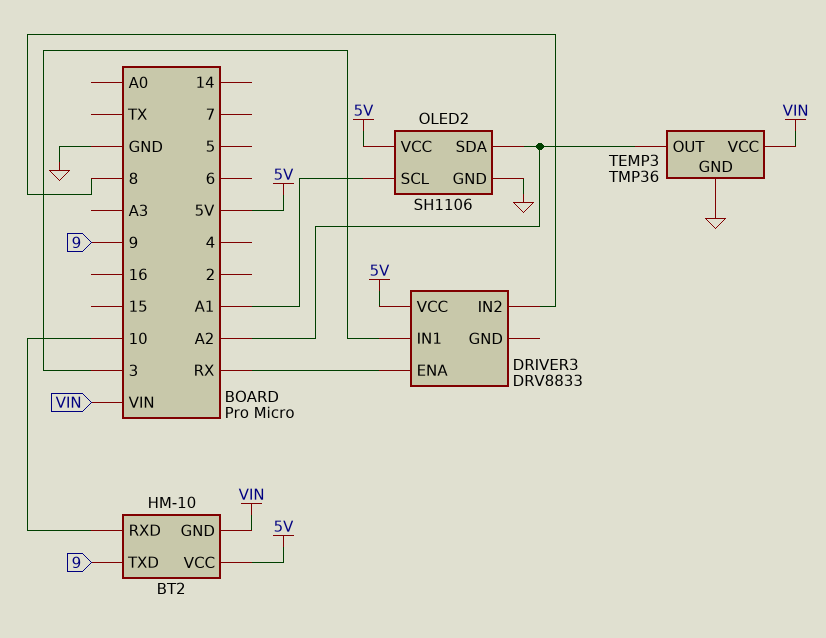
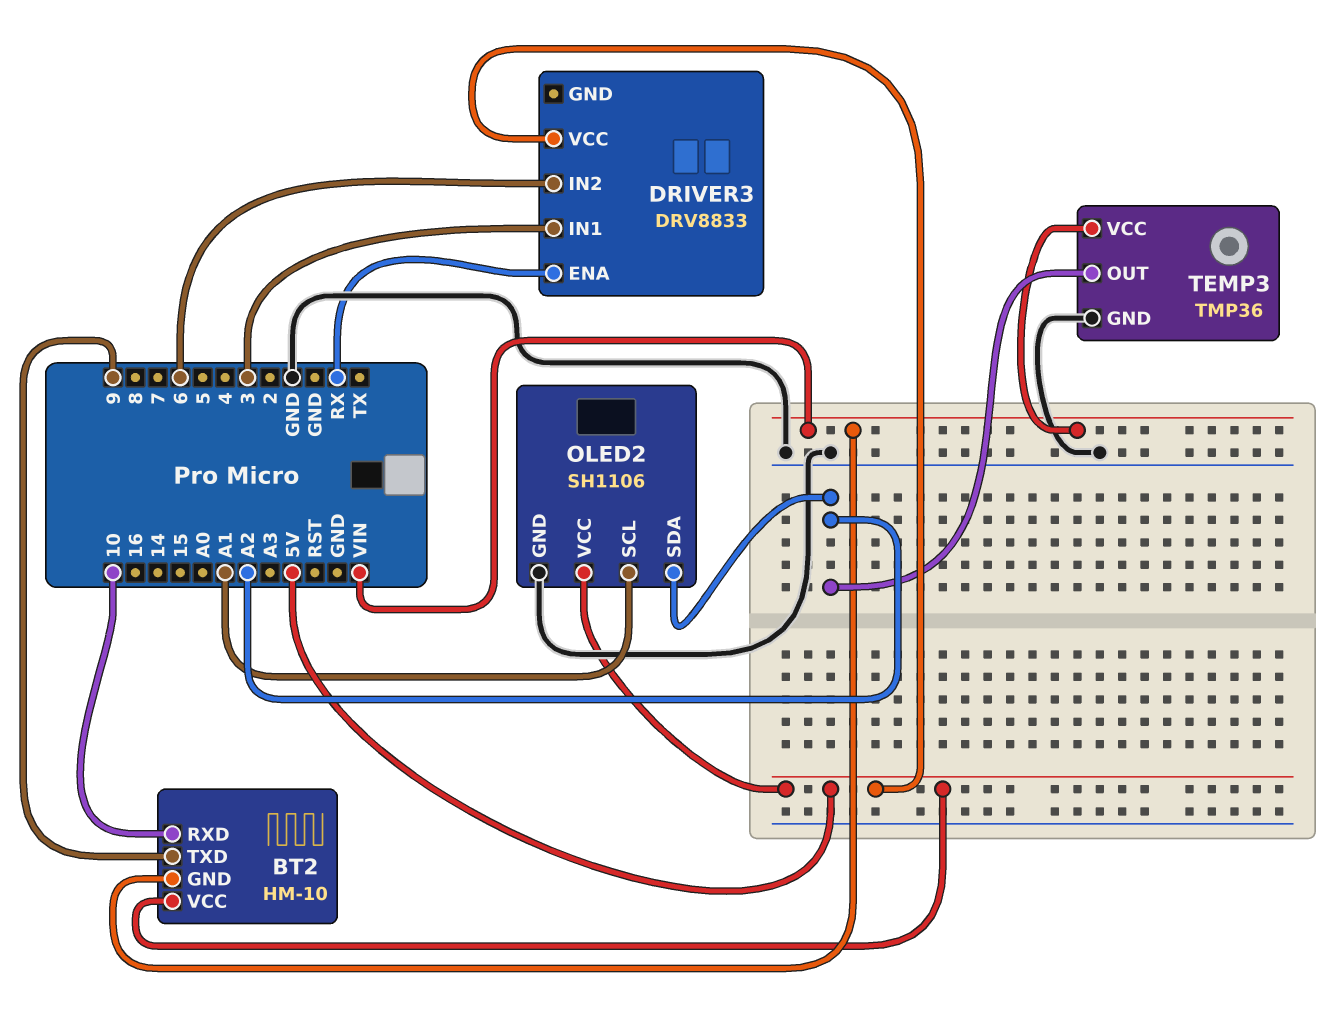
DRIVER3 pin IN2: 8 -> 6

